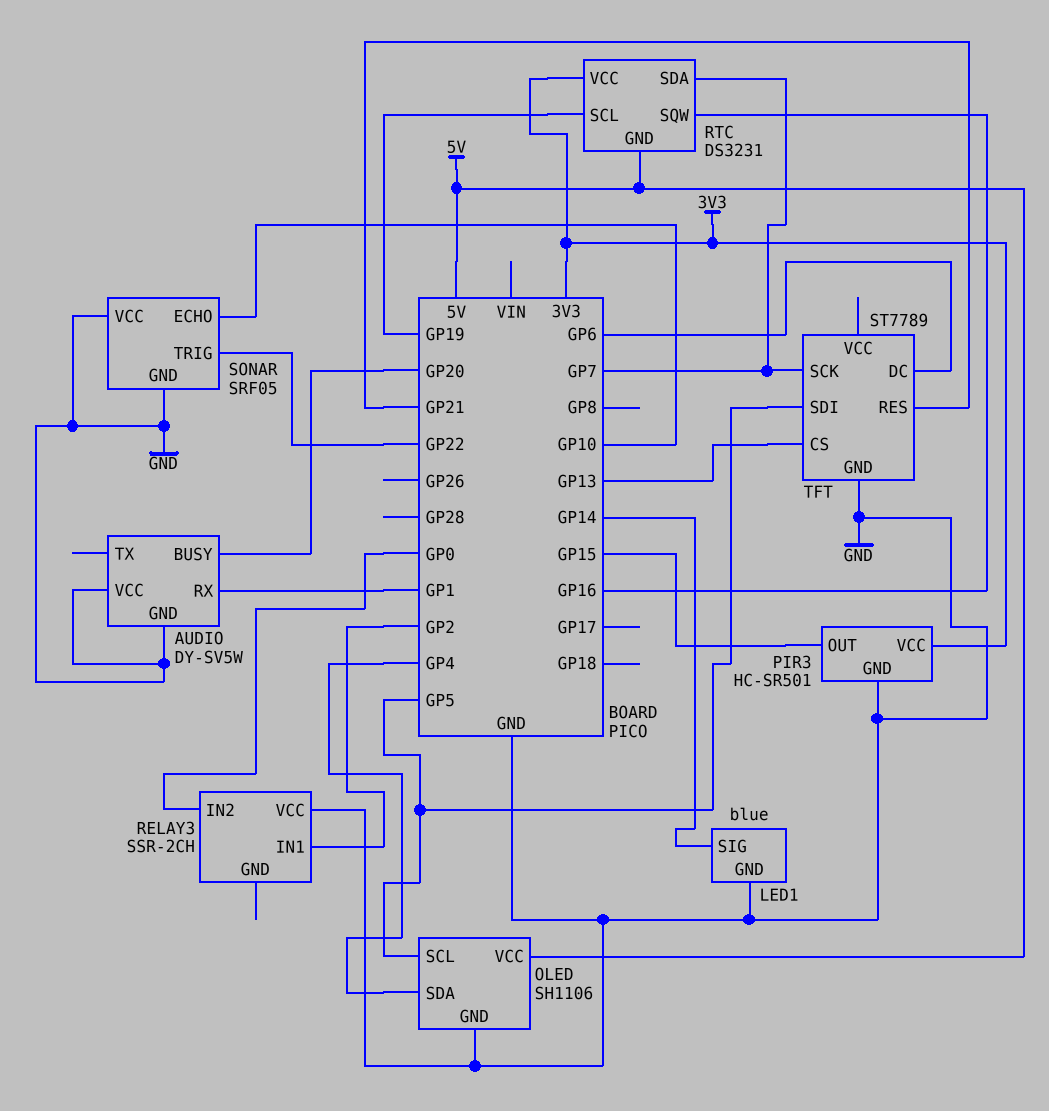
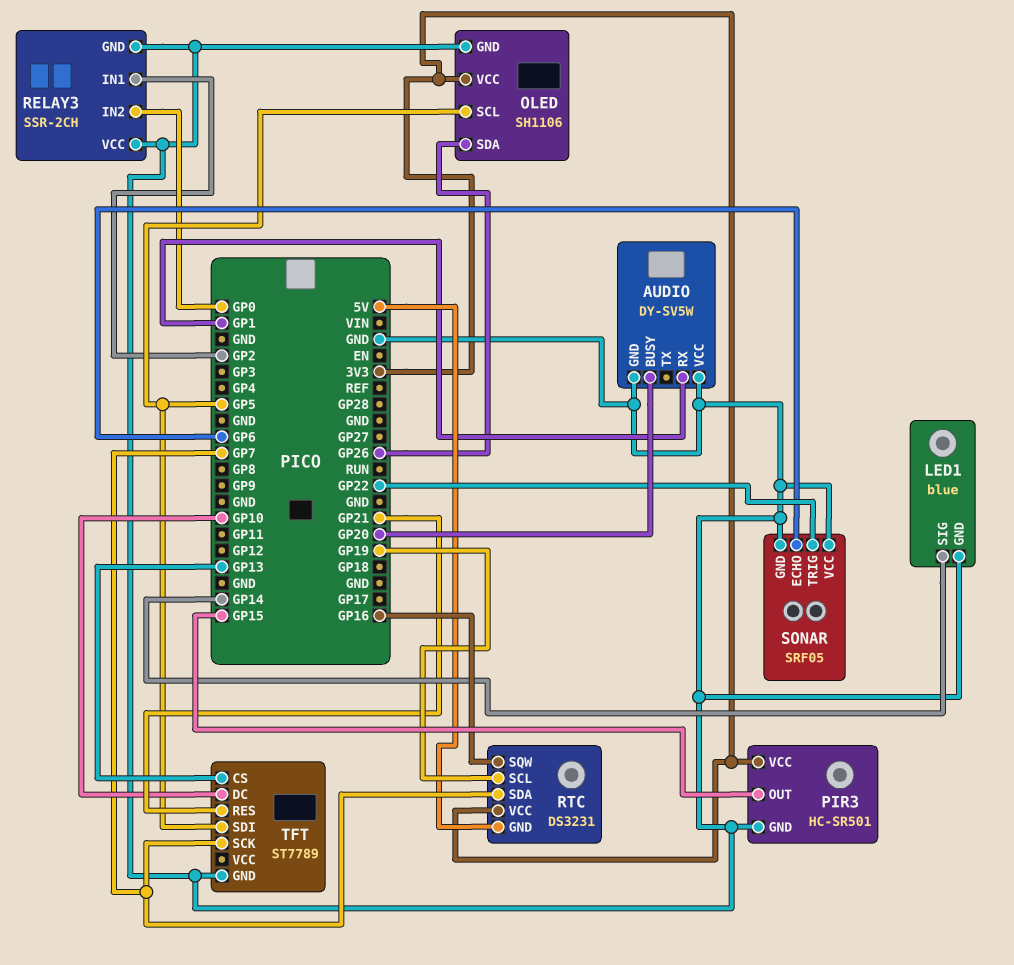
OLED pin SDA: GP4 -> GP26
OLED pin VCC: 5V -> 3V3
RELAY3 pin GND: none -> GND
SONAR pin ECHO: GP10 -> GP6
TFT pin DC: GP6 -> GP10

